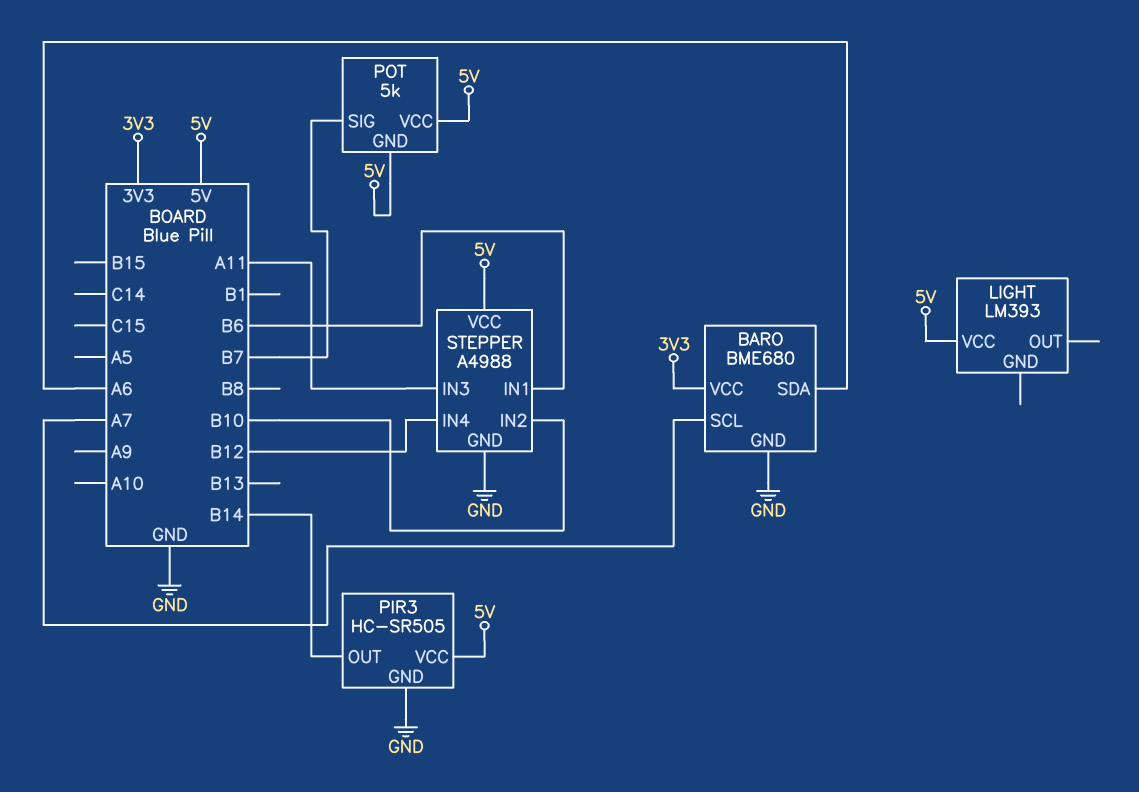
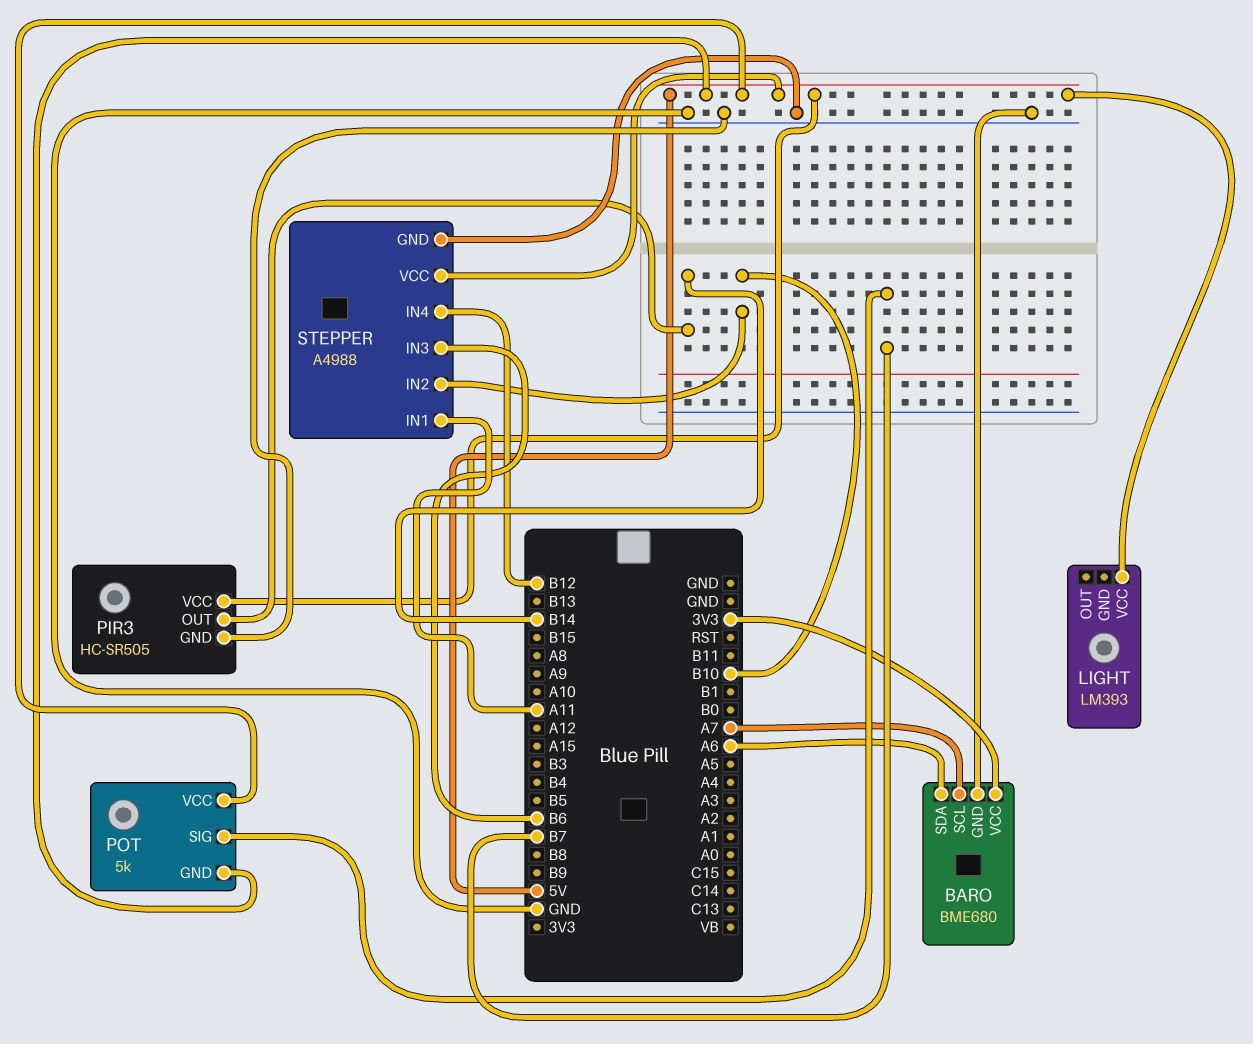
STEPPER pin IN1: B6 -> A11
STEPPER pin IN3: A11 -> B6

